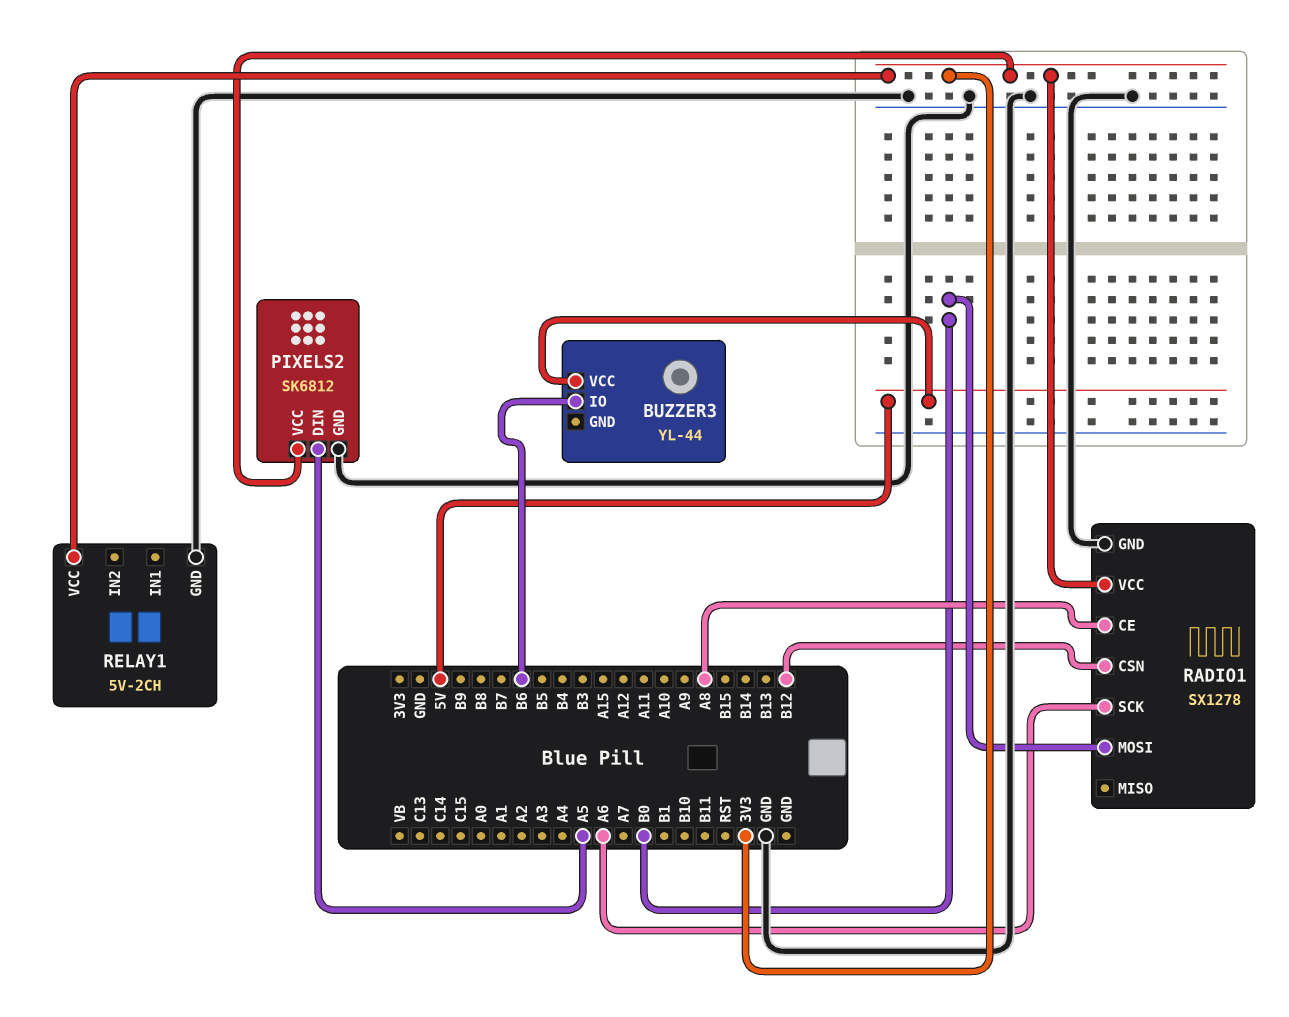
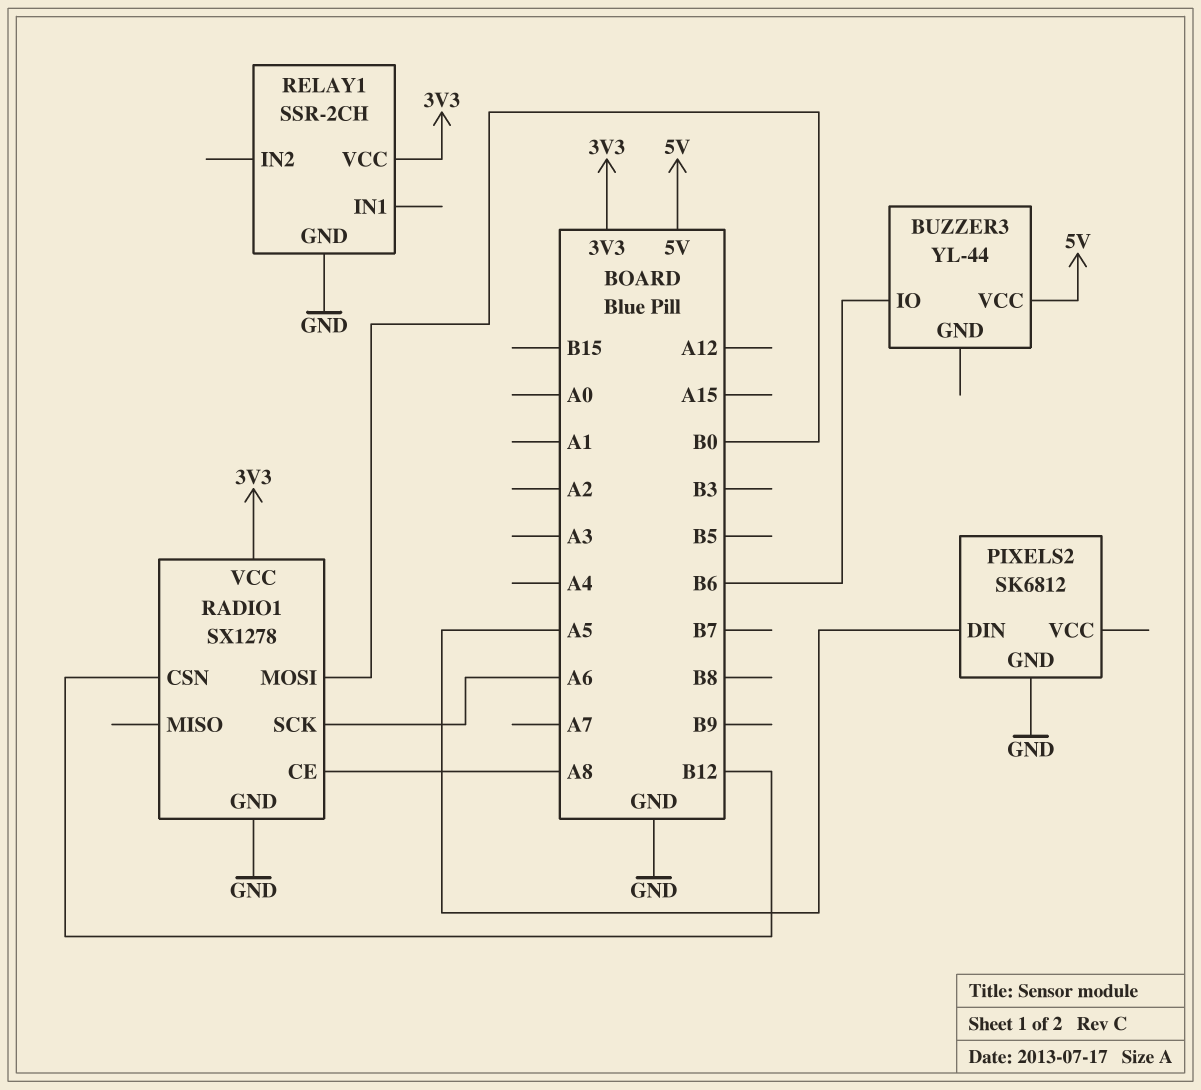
PIXELS2 pin VCC: 3V3 -> none
RELAY1: 5V-2CH -> SSR-2CH

